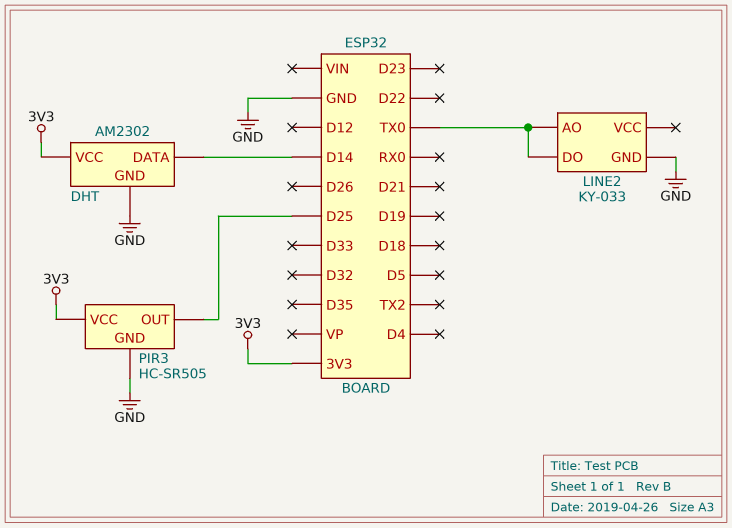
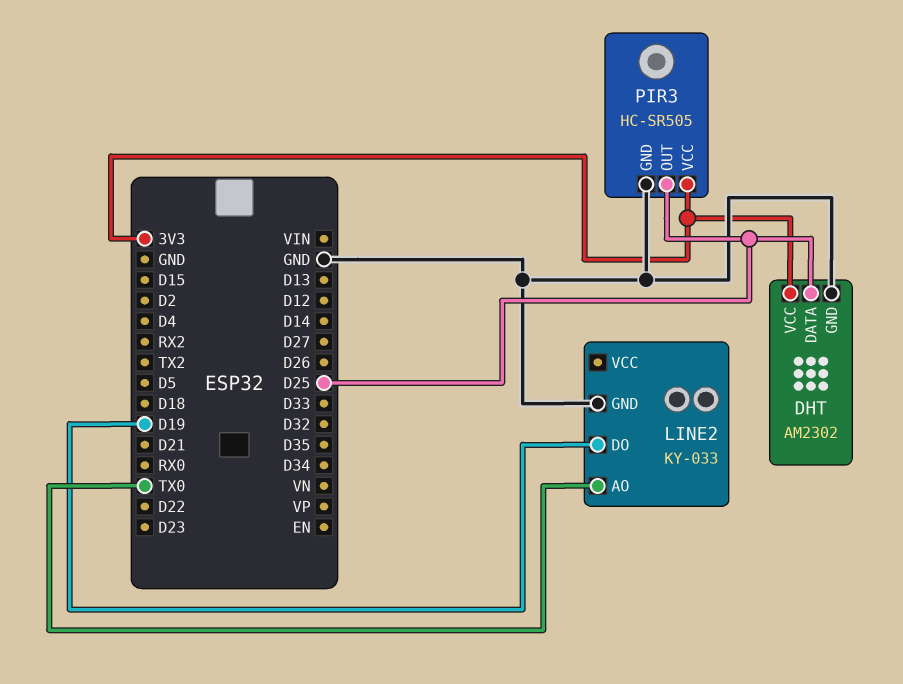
DHT pin DATA: D14 -> D25
LINE2 pin DO: TX0 -> D19

